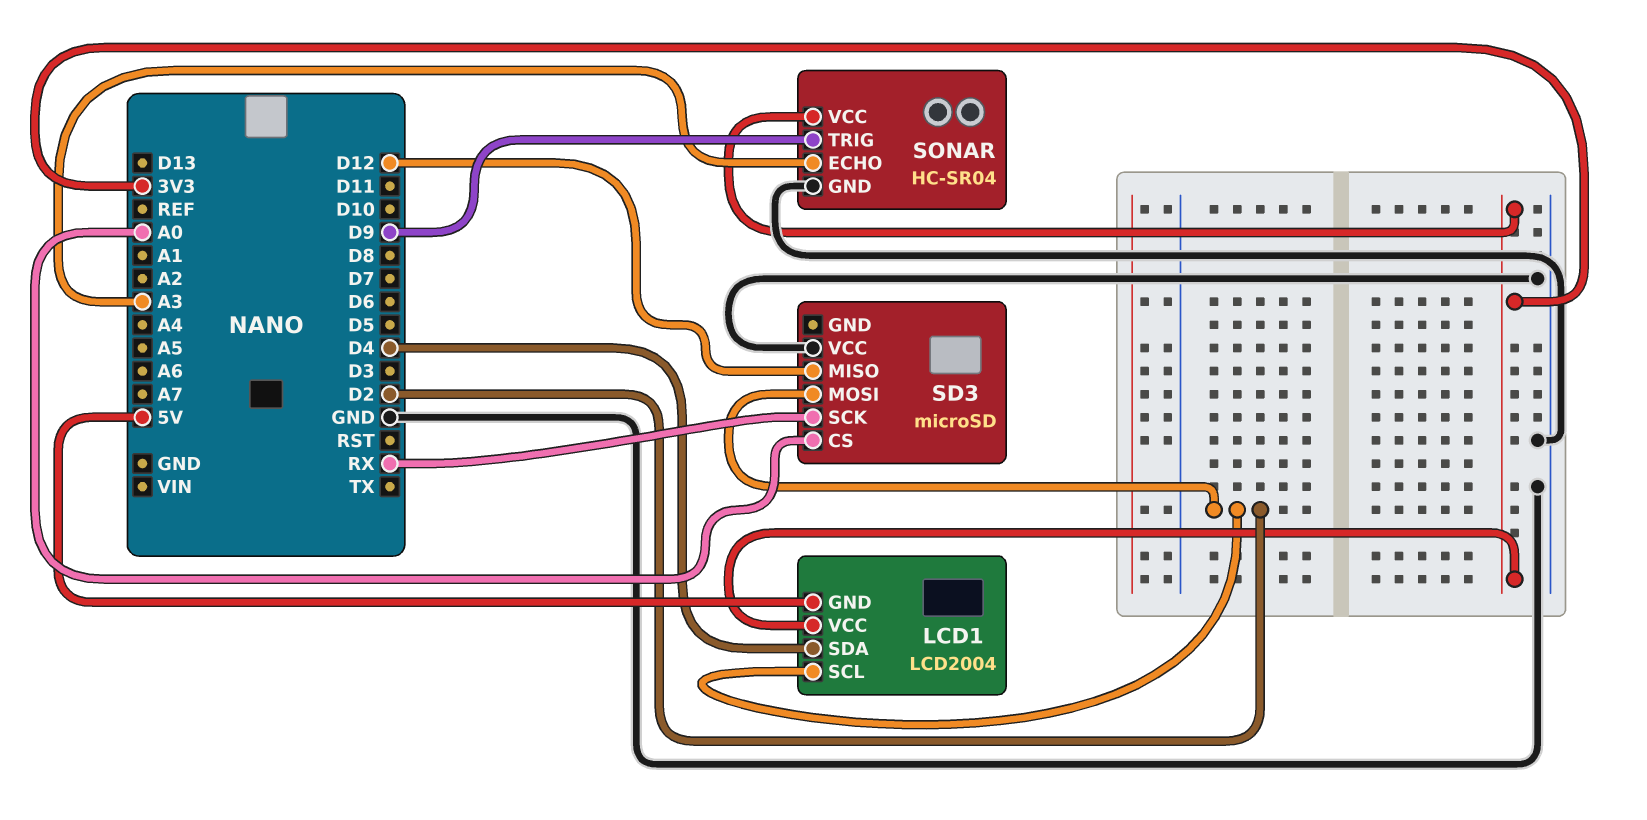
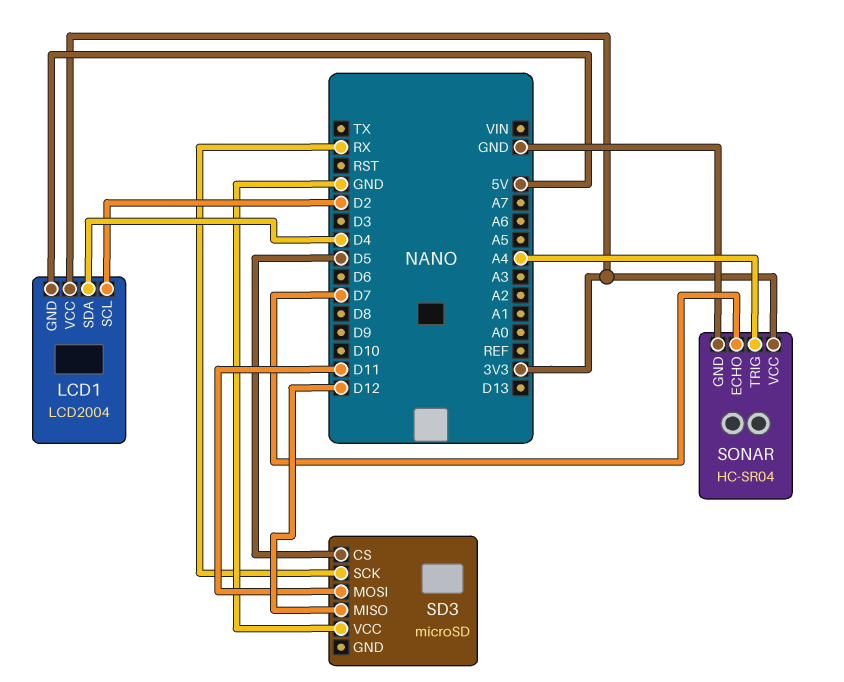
SD3 pin CS: A0 -> D5
SD3 pin MOSI: D2 -> D11
SONAR pin ECHO: A3 -> D7
SONAR pin TRIG: D9 -> A4

